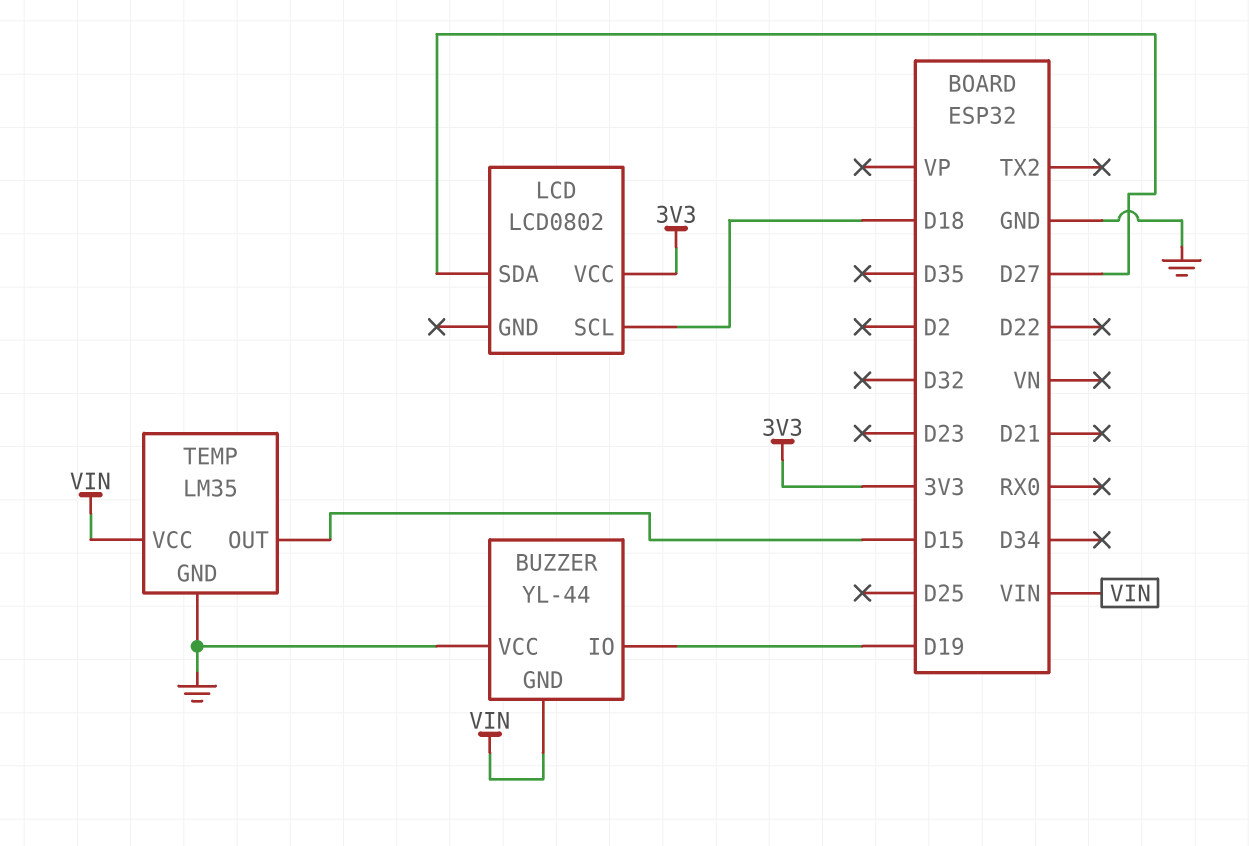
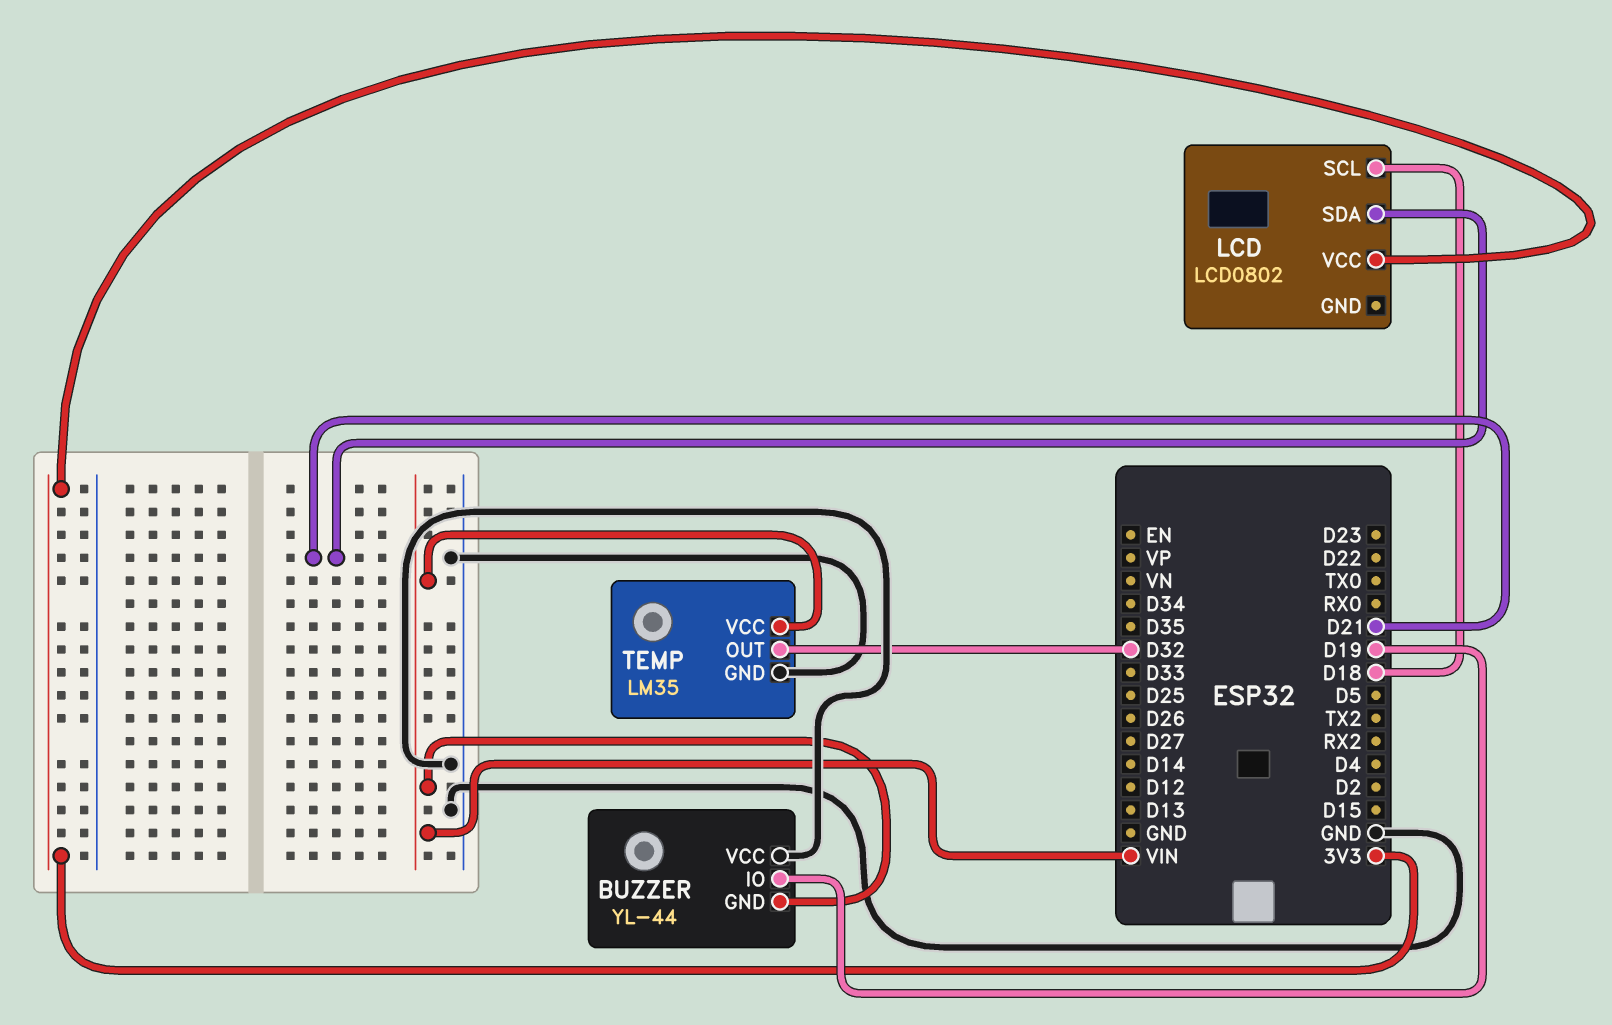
LCD pin SDA: D27 -> D21
TEMP pin OUT: D15 -> D32

